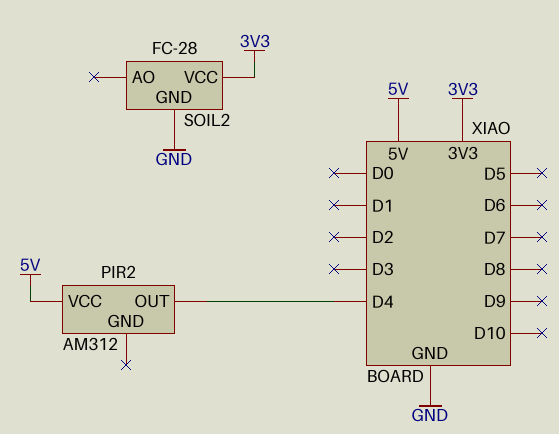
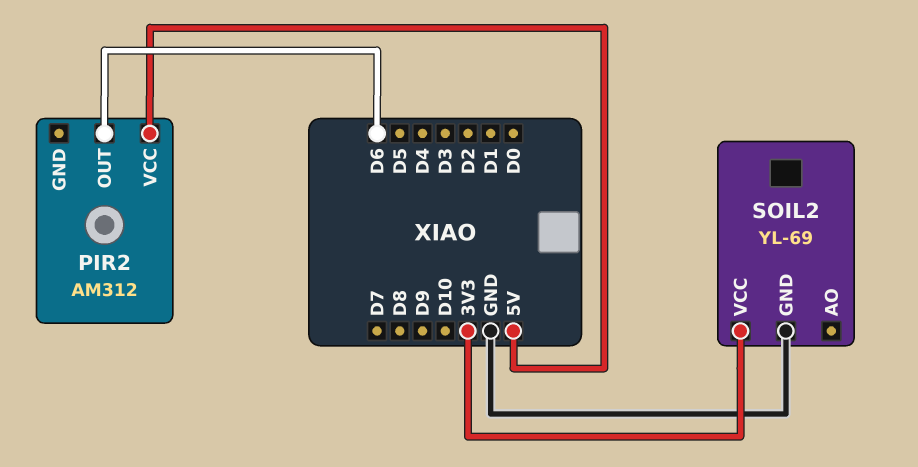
PIR2 pin OUT: D4 -> D6
SOIL2: FC-28 -> YL-69

